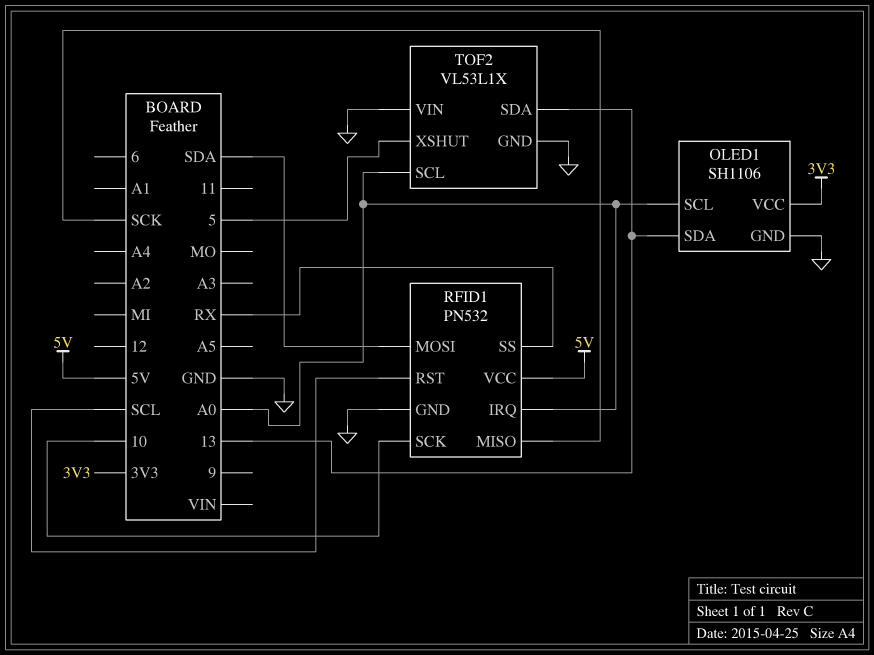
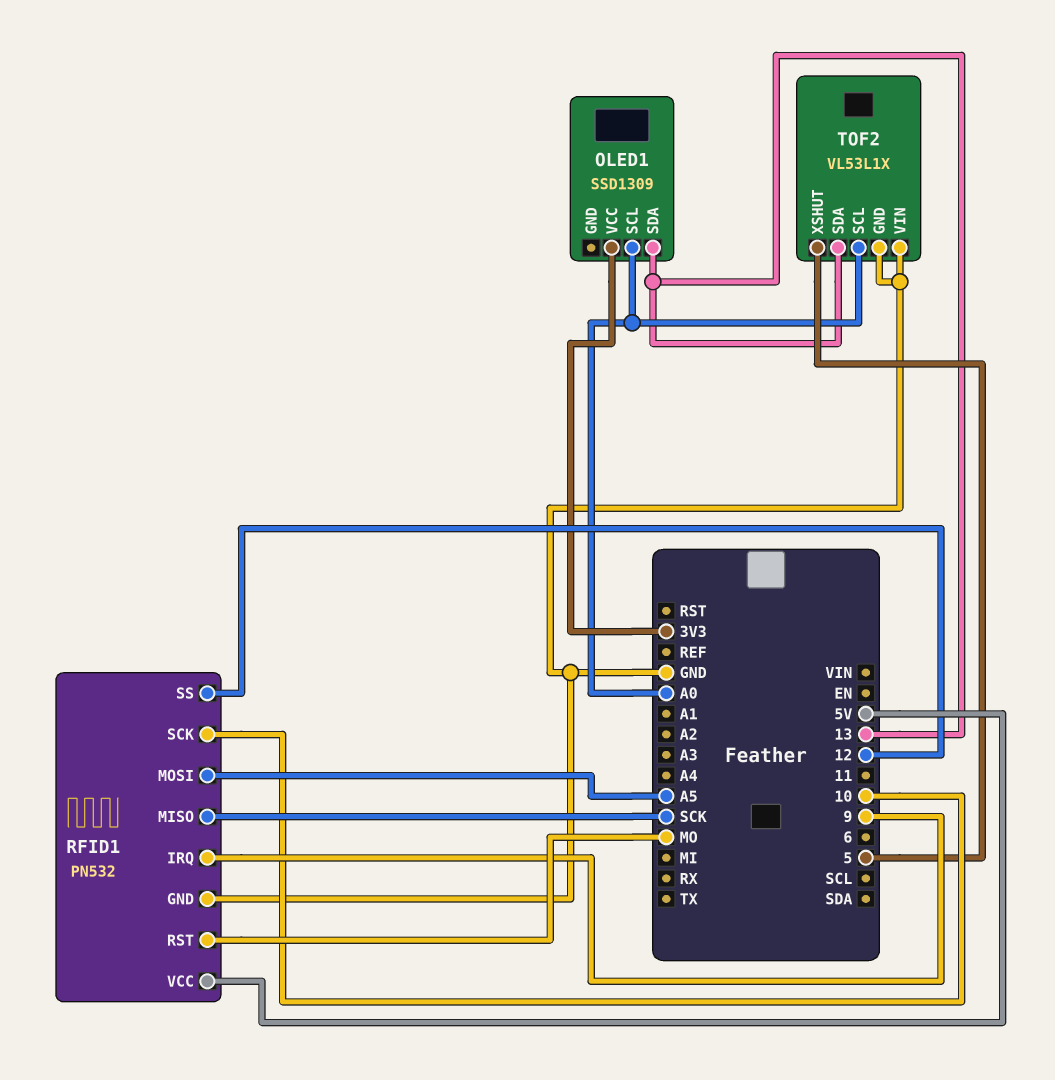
OLED1: SH1106 -> SSD1309
OLED1 pin GND: GND -> none
RFID1 pin IRQ: A0 -> 9
RFID1 pin MOSI: SDA -> A5
RFID1 pin RST: SCL -> MO
RFID1 pin SS: RX -> 12

